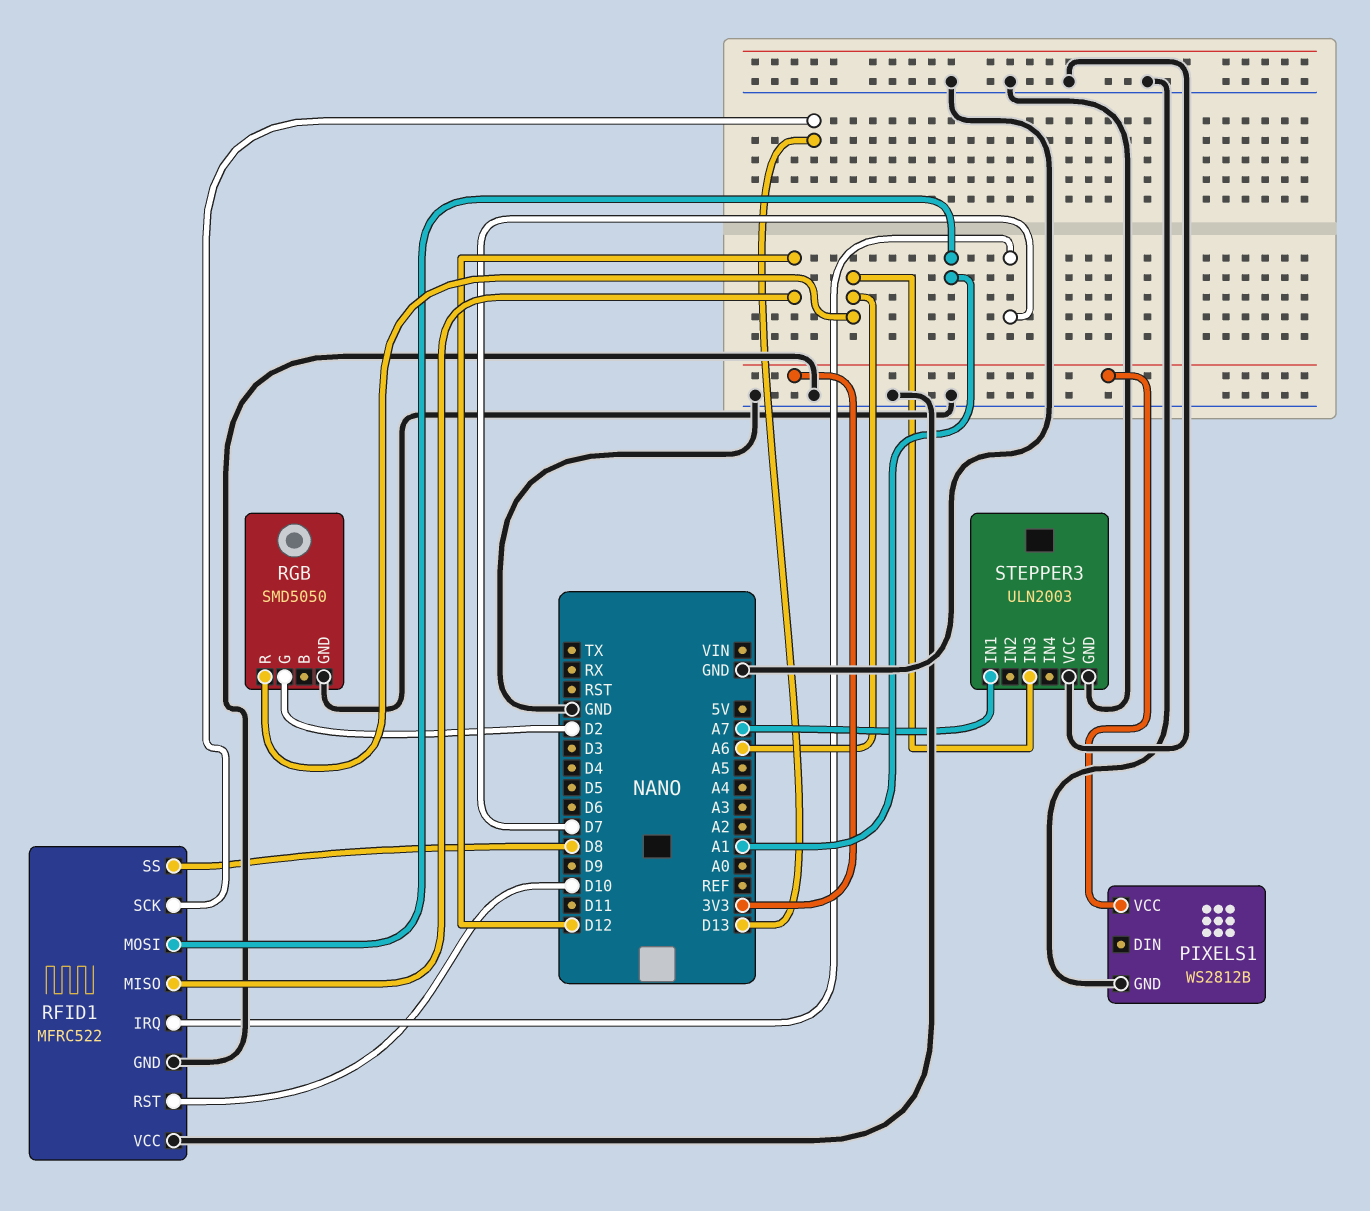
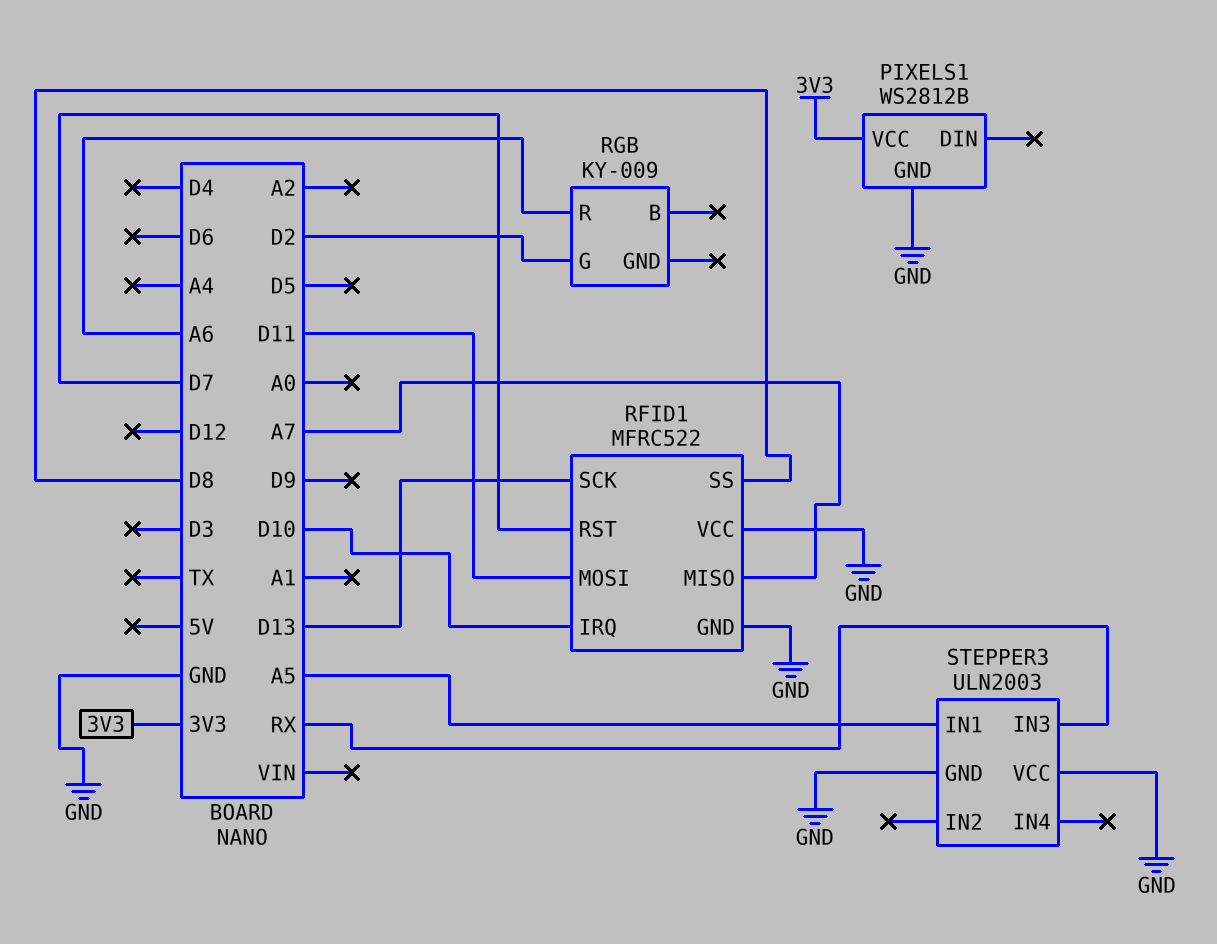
RFID1 pin IRQ: D7 -> D10
RFID1 pin MISO: D12 -> A7
RFID1 pin MOSI: A1 -> D11
RFID1 pin RST: D10 -> D7
RGB: SMD5050 -> KY-009
RGB pin GND: GND -> none
STEPPER3 pin IN1: A7 -> A5
STEPPER3 pin IN3: A6 -> RX

